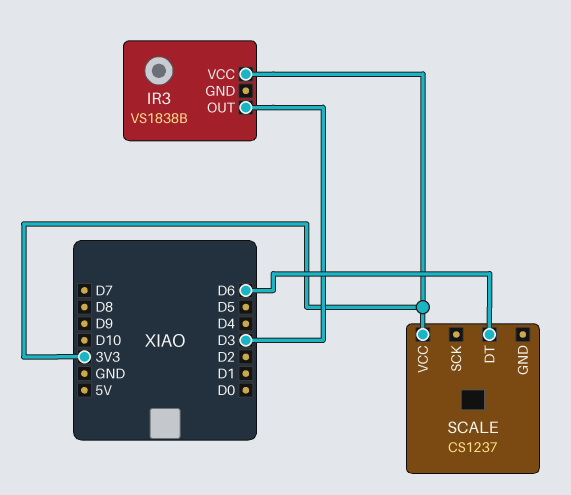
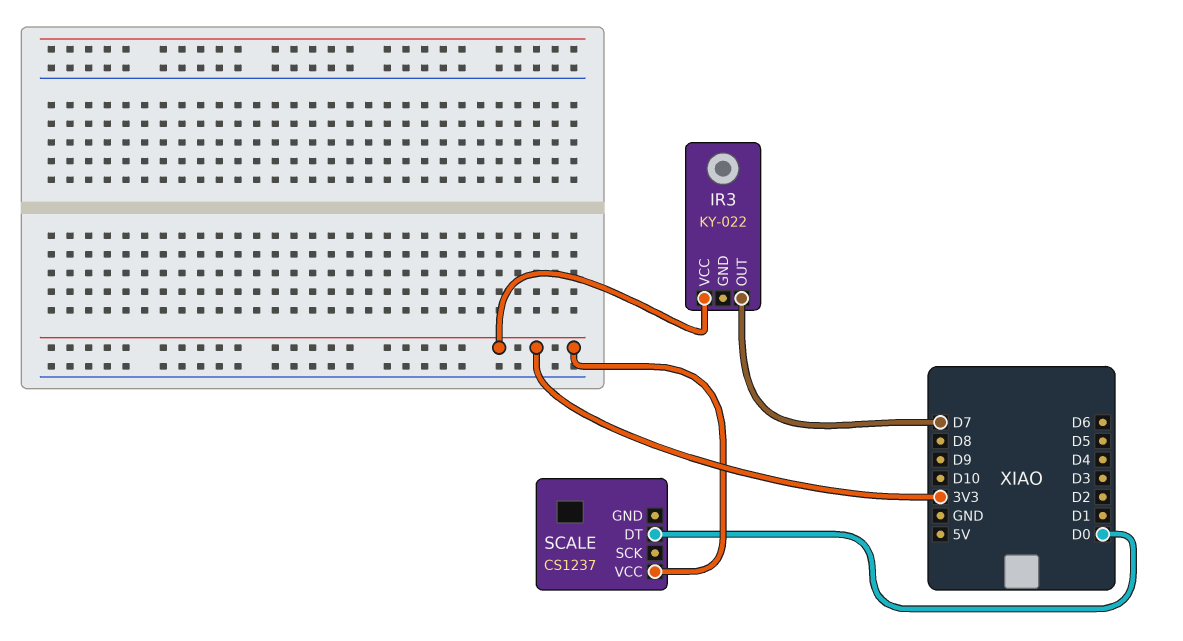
IR3: VS1838B -> KY-022
IR3 pin OUT: D3 -> D7
SCALE pin DT: D6 -> D0

